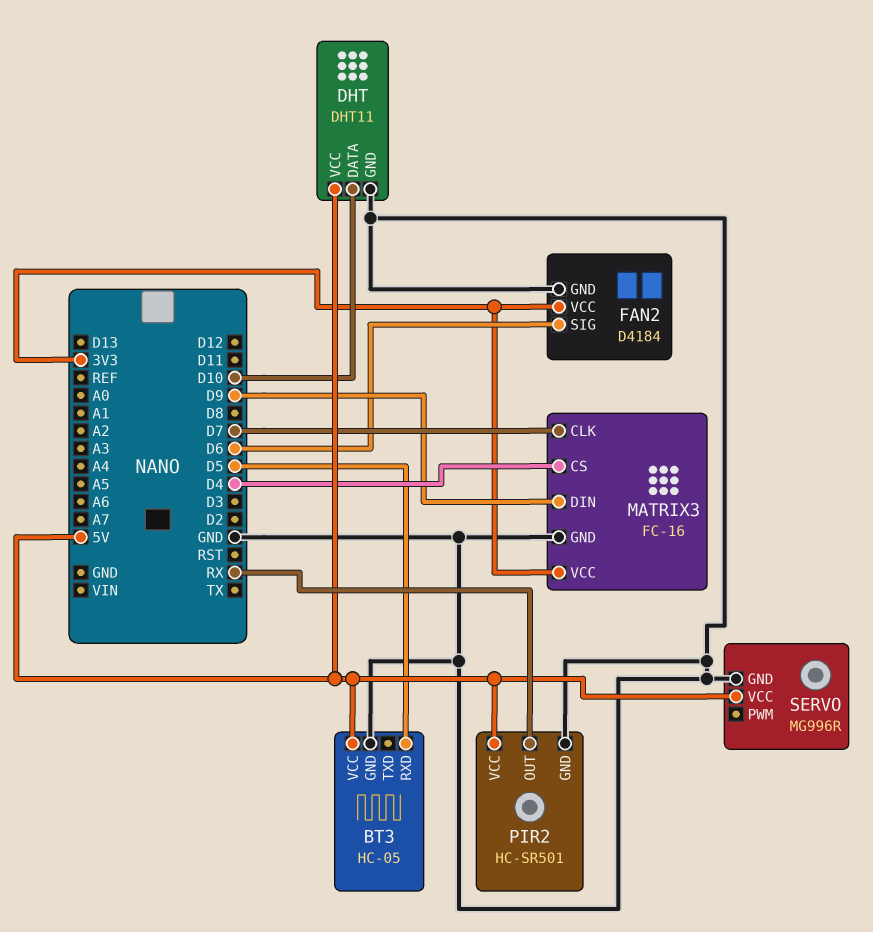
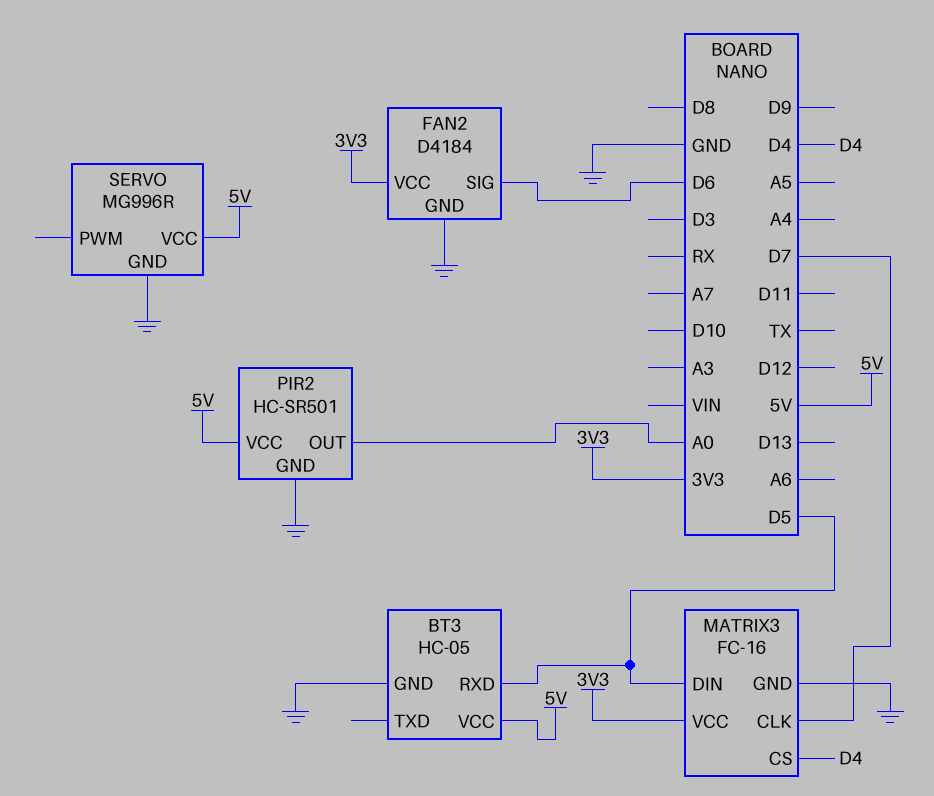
DHT: DHT11 -> none
DHT pin DATA: D10 -> none
DHT pin GND: GND -> none
DHT pin VCC: 5V -> none
MATRIX3 pin DIN: D9 -> D5
PIR2 pin OUT: RX -> A0

